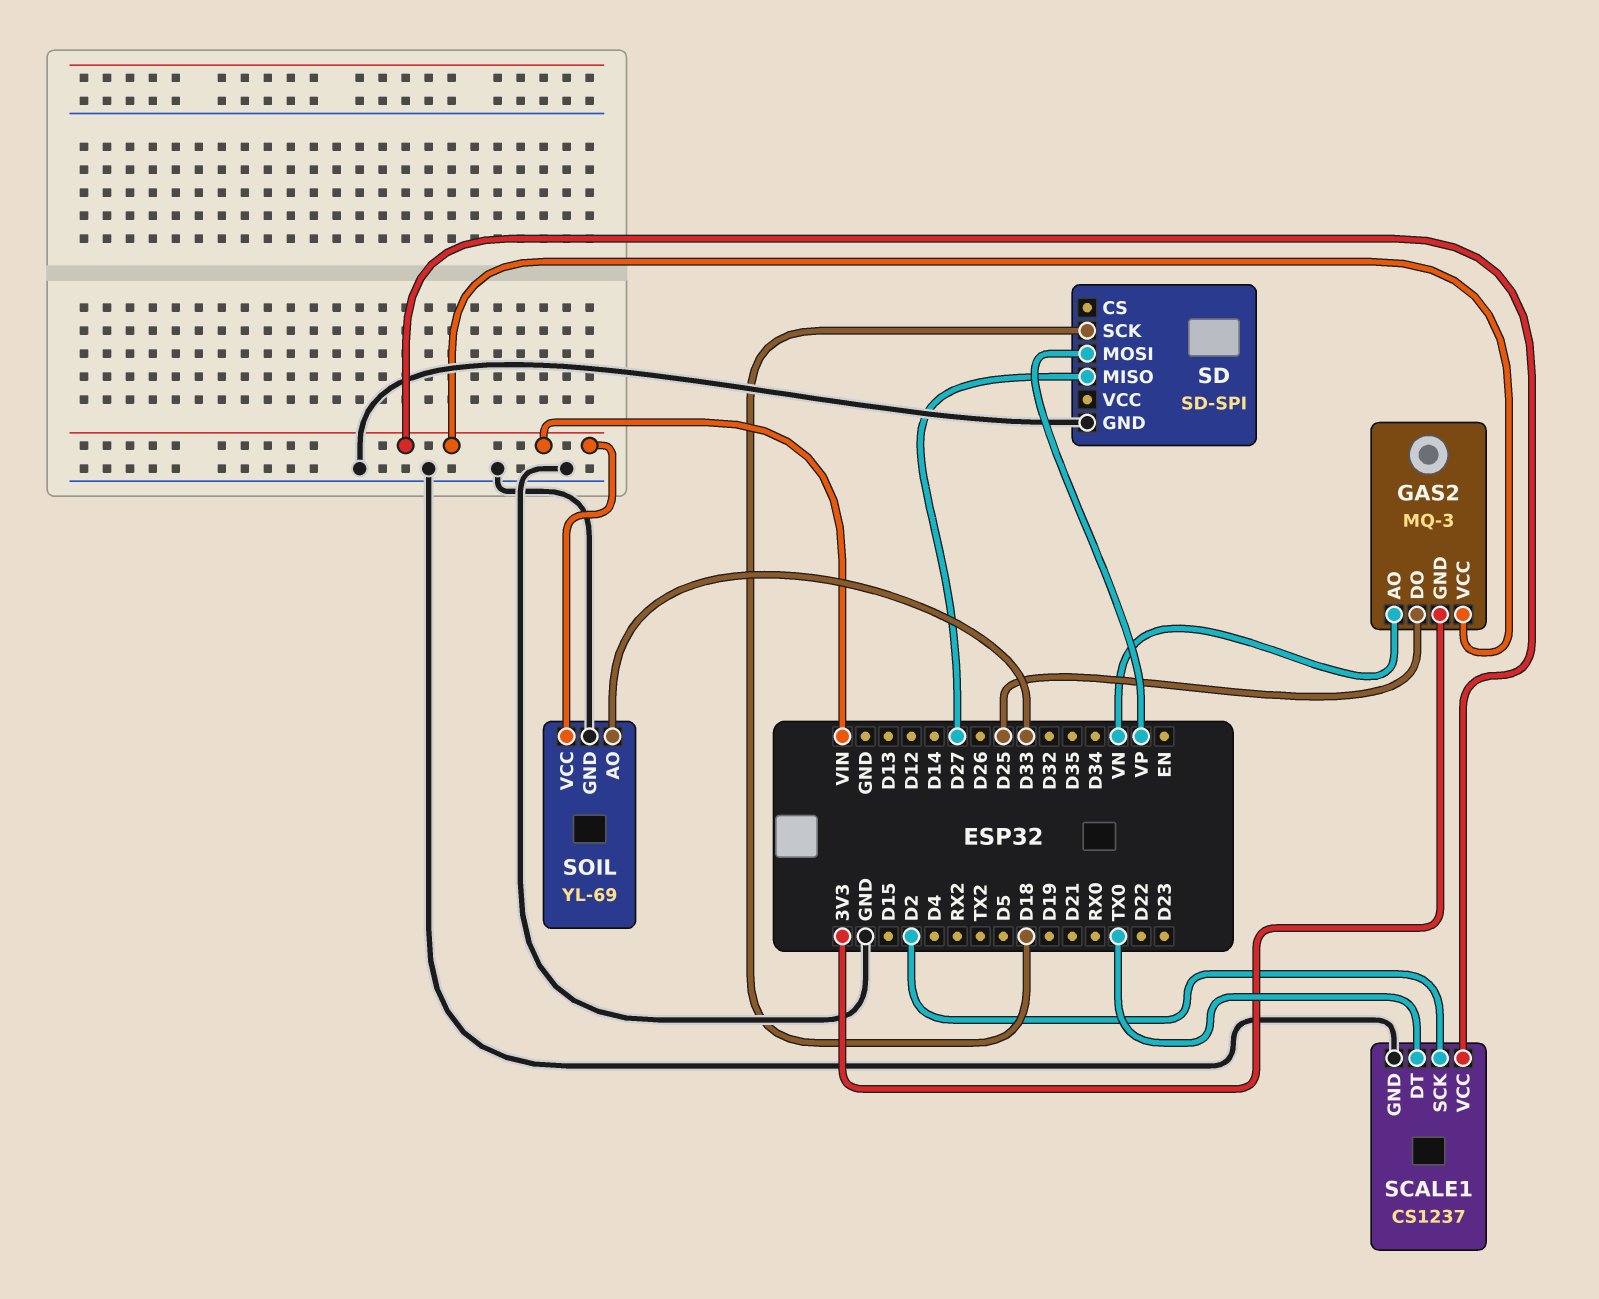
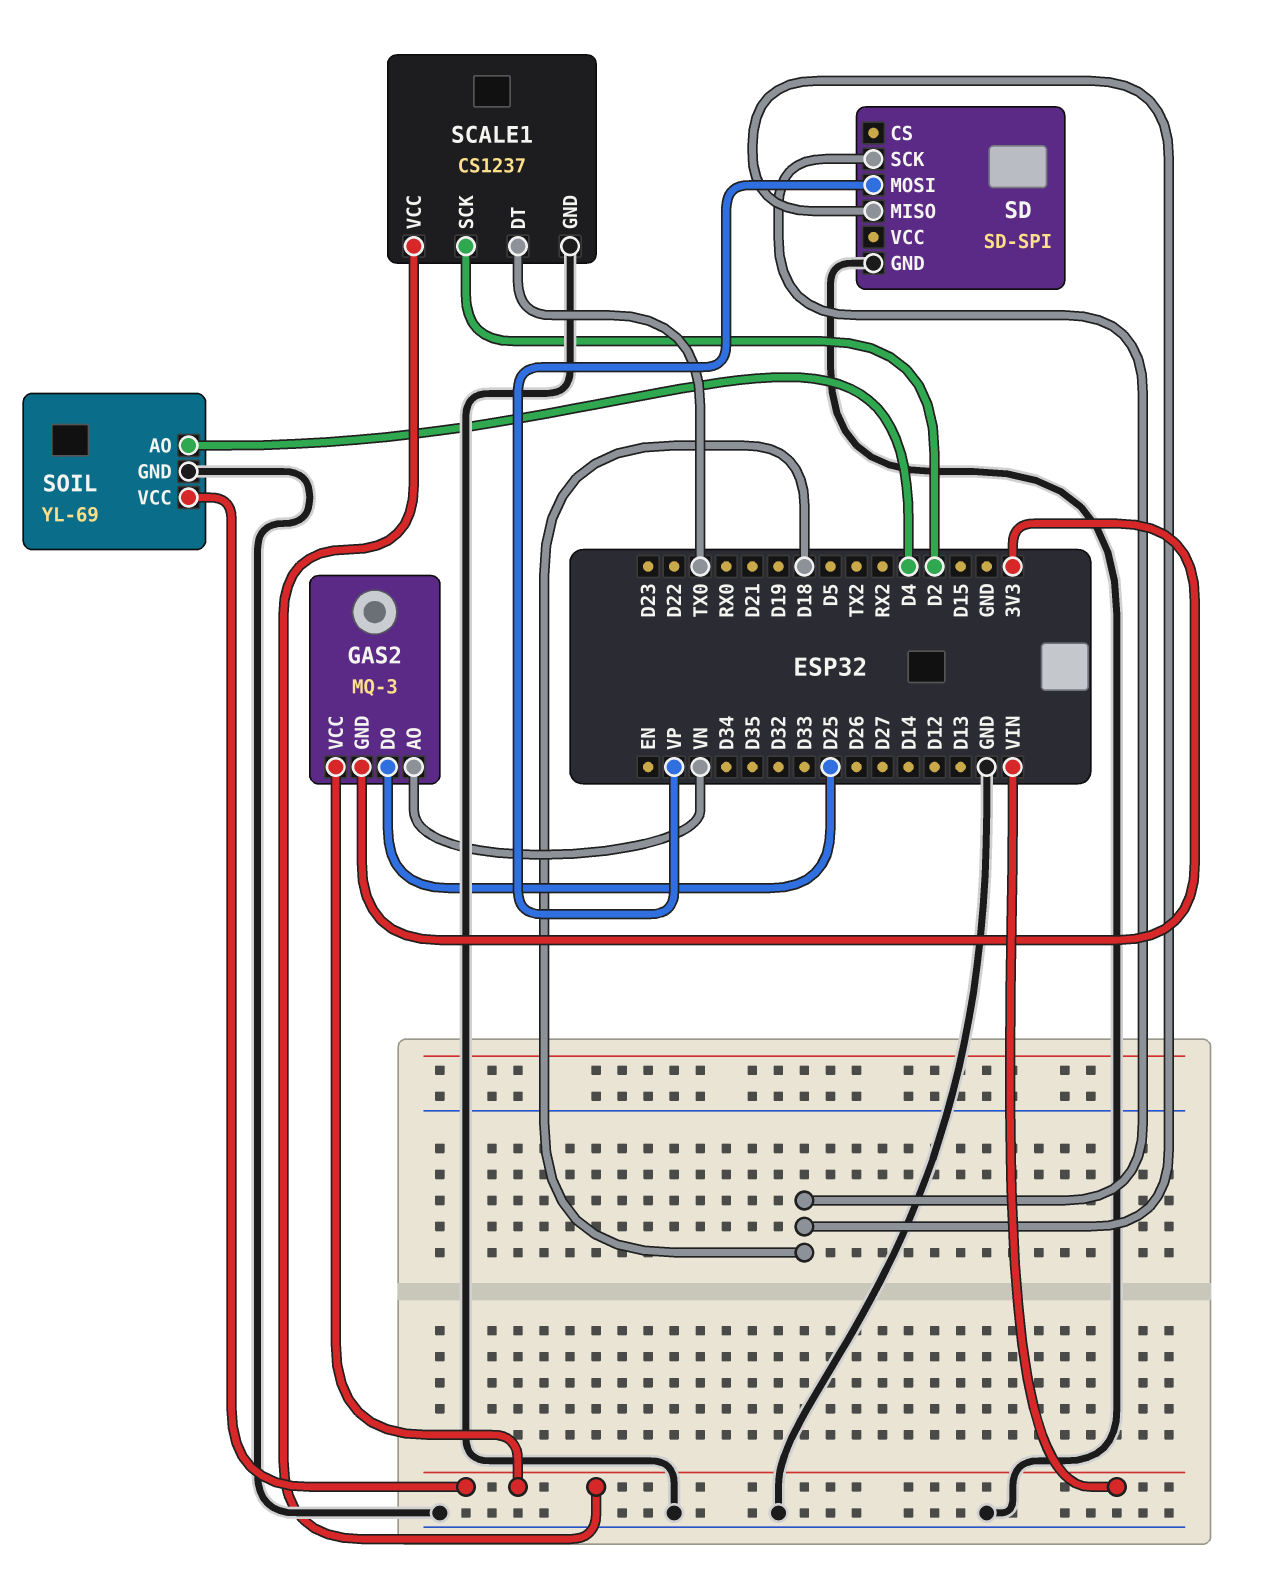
SD pin MISO: D27 -> D18
SOIL pin AO: D33 -> D4

